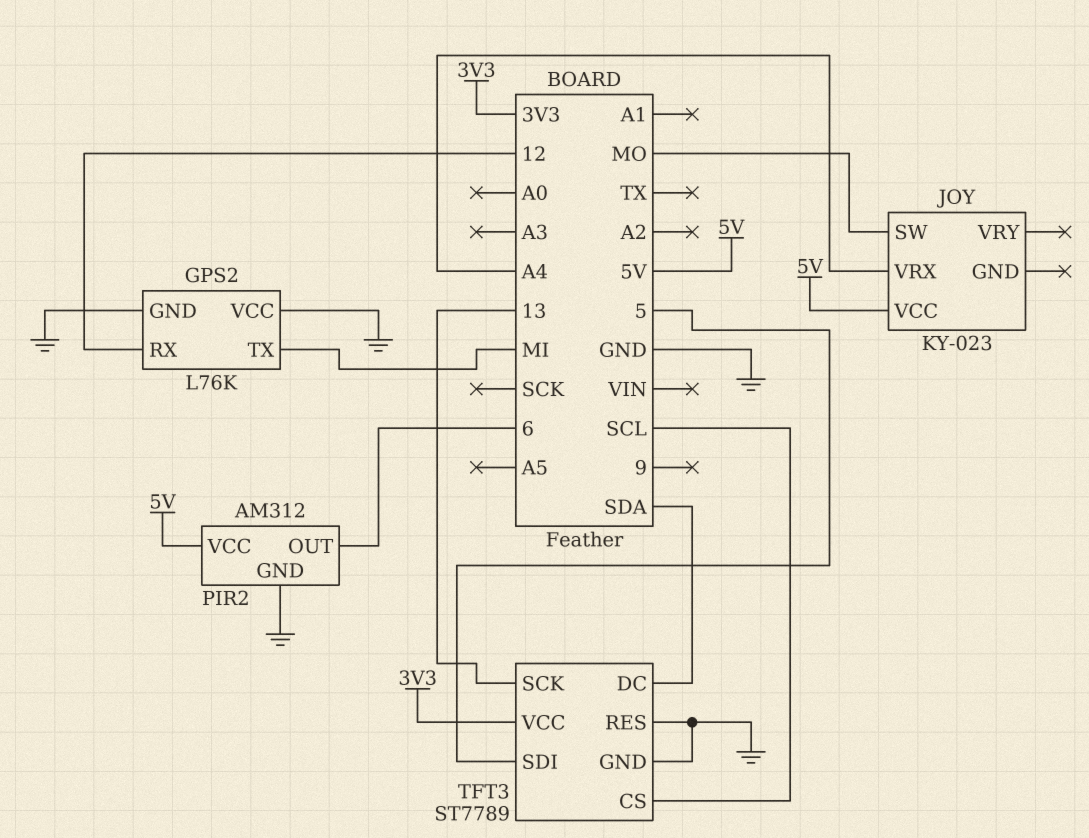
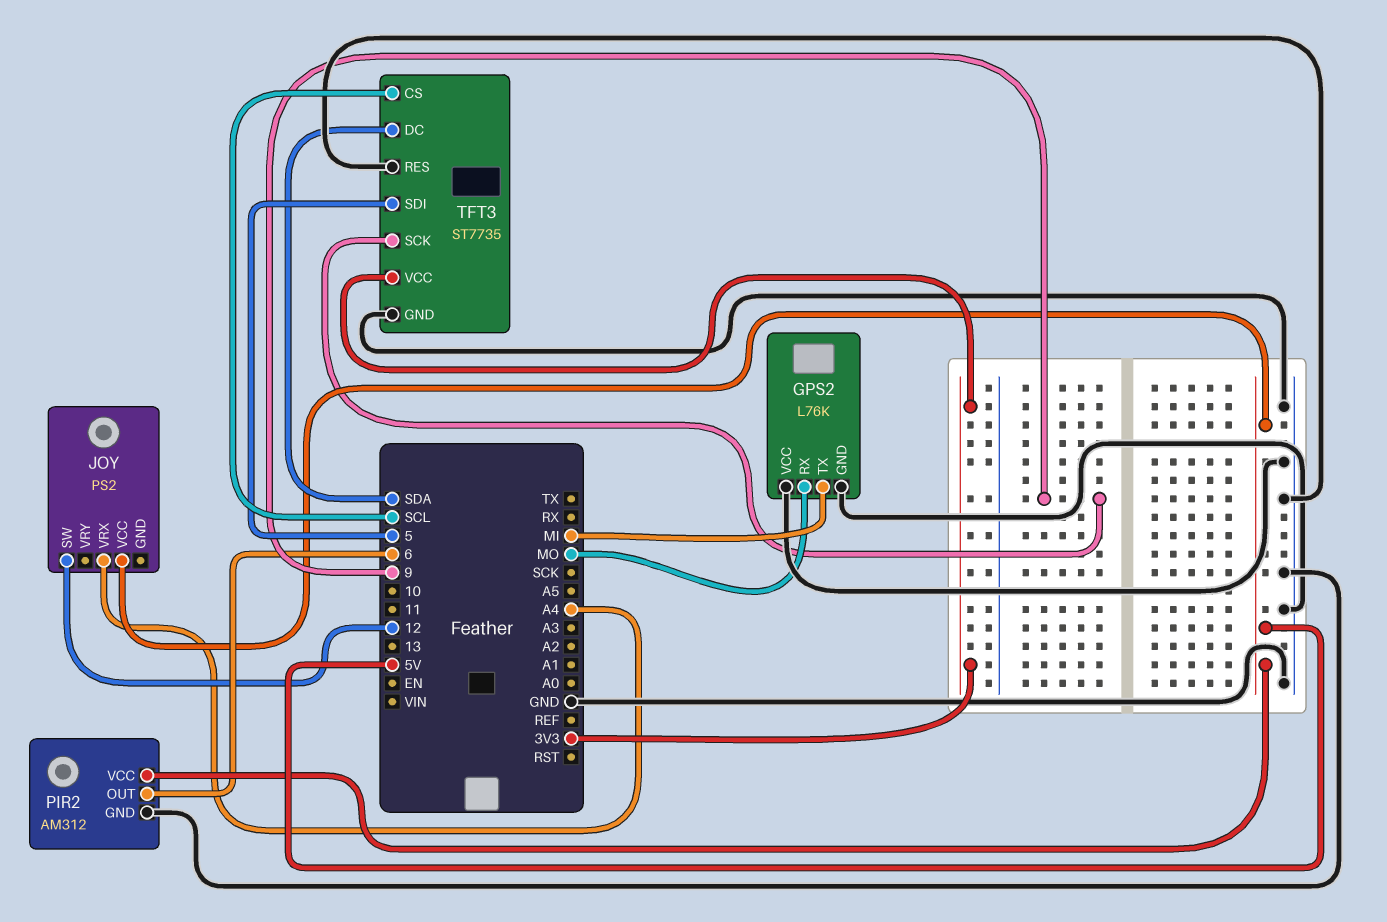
GPS2 pin RX: 12 -> MO
JOY: KY-023 -> PS2
JOY pin SW: MO -> 12
TFT3: ST7789 -> ST7735
TFT3 pin SCK: 13 -> 9

